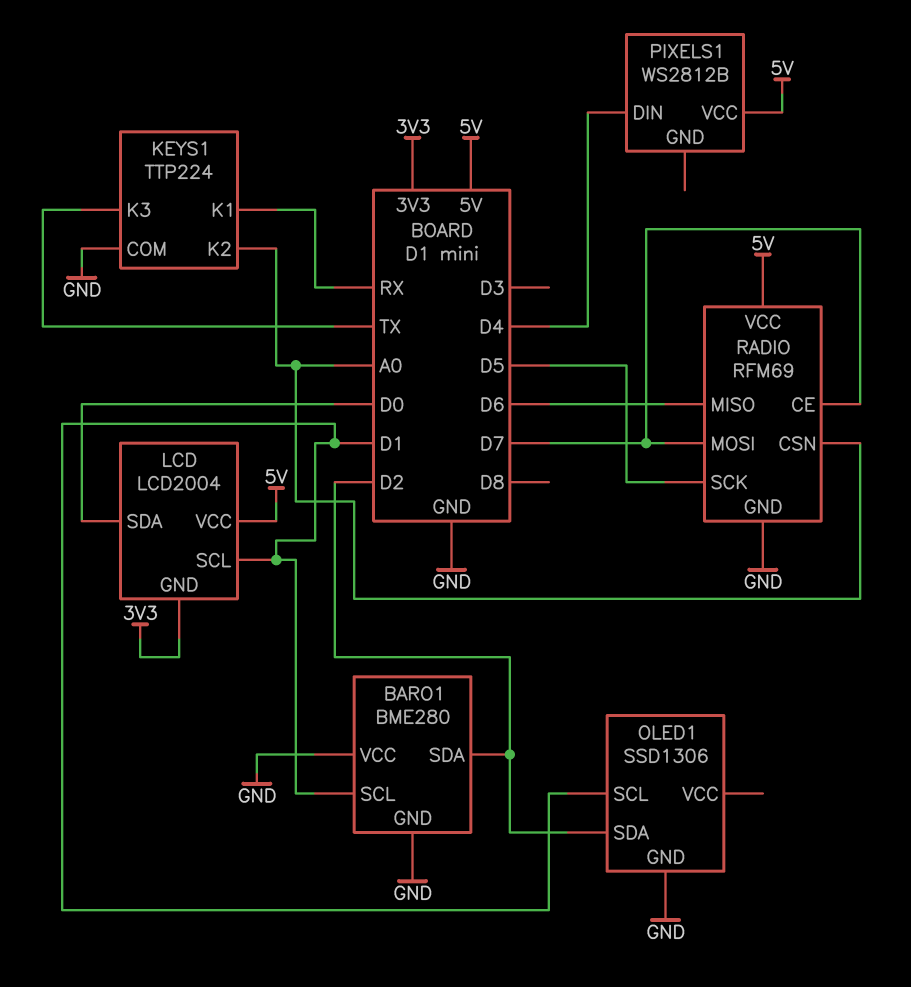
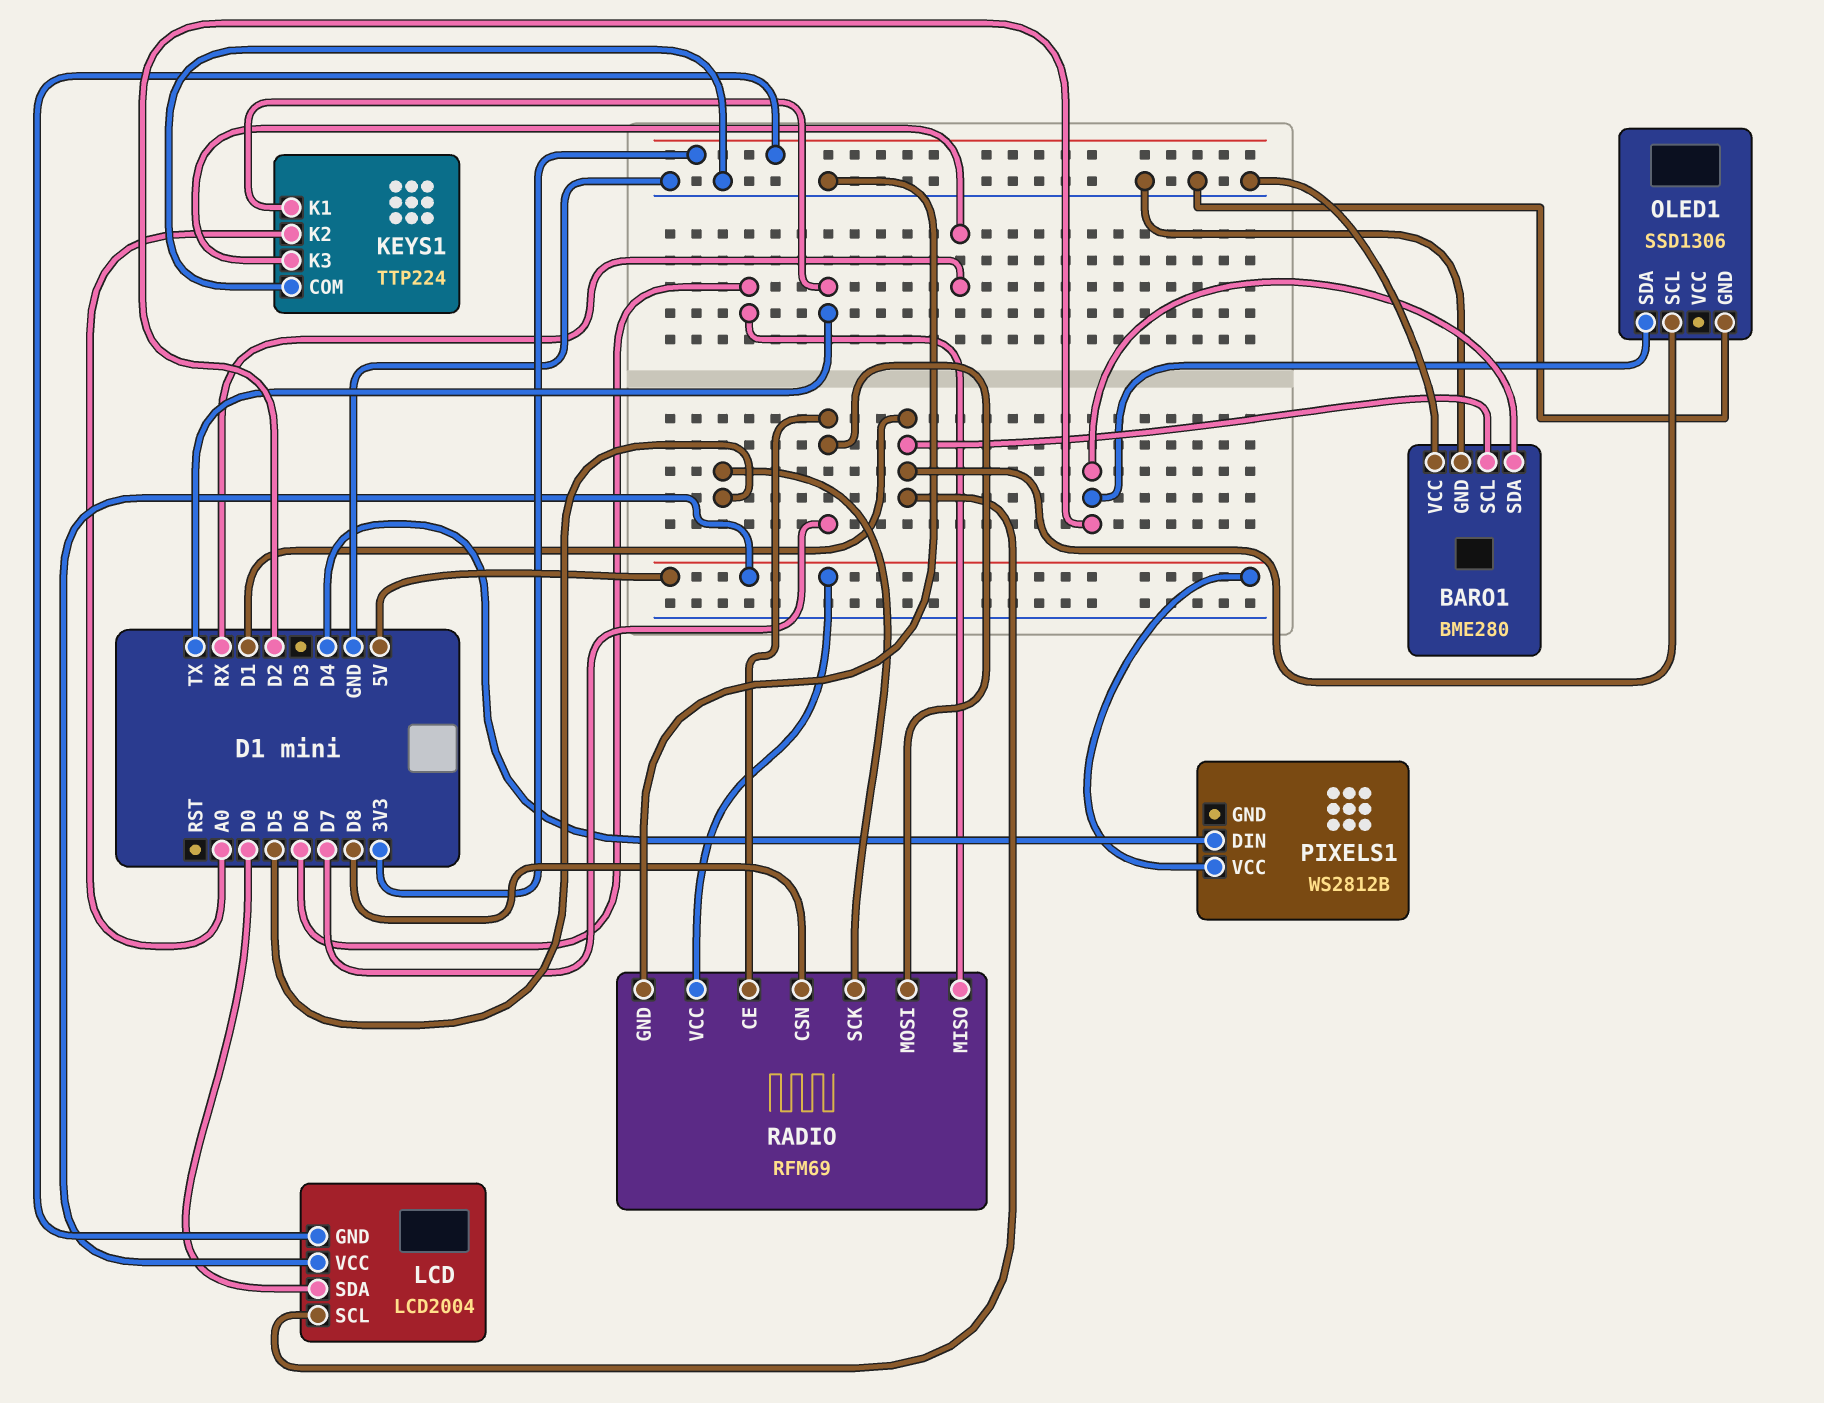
KEYS1 pin K1: RX -> TX
KEYS1 pin K3: TX -> RX
RADIO pin CSN: A0 -> D8

